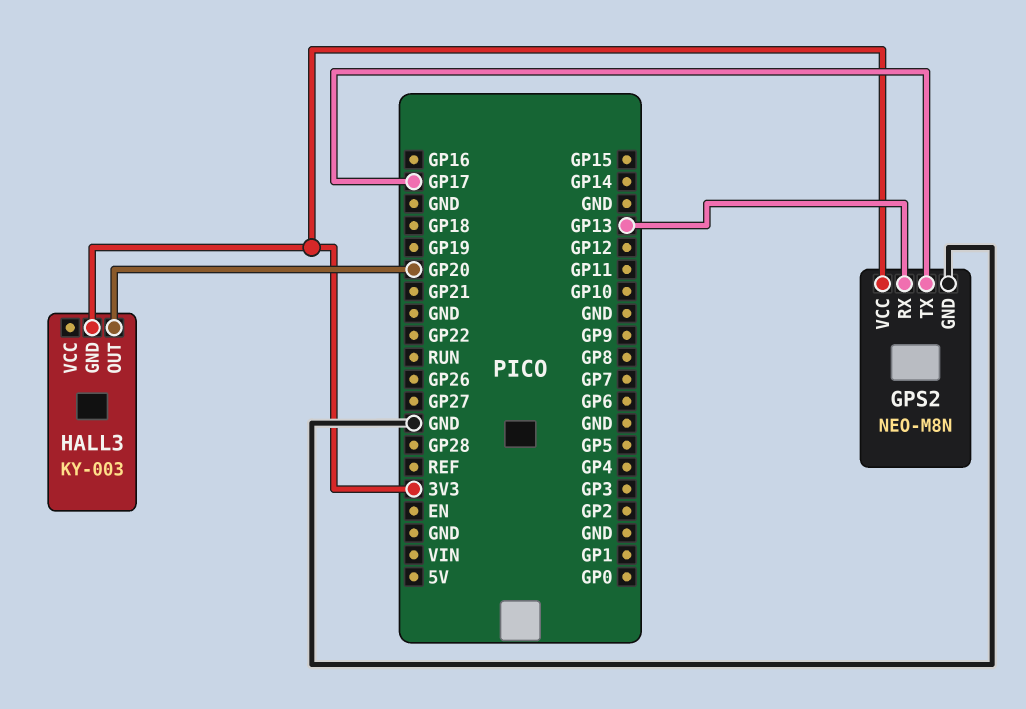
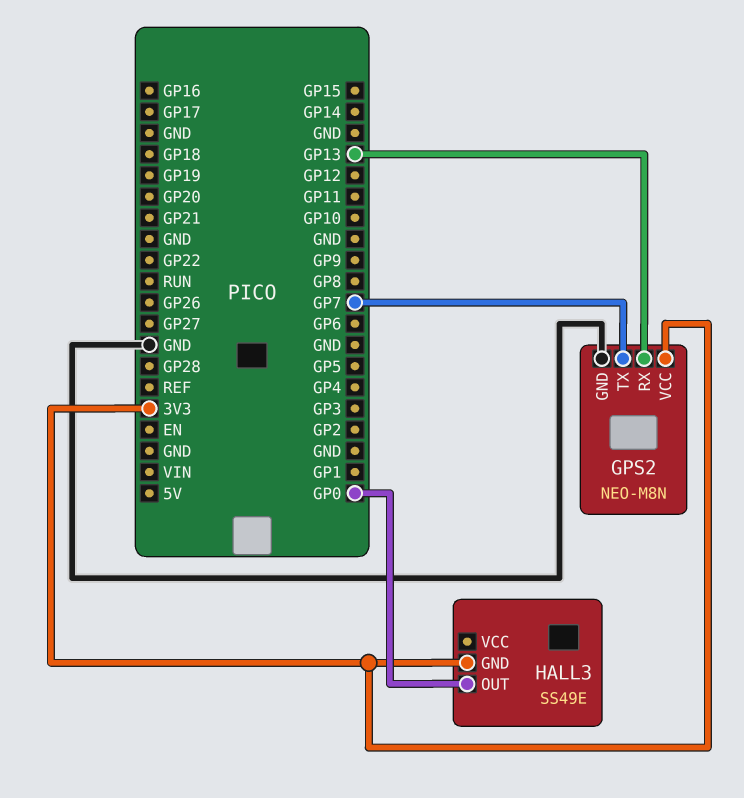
GPS2 pin TX: GP17 -> GP7
HALL3: KY-003 -> SS49E
HALL3 pin OUT: GP20 -> GP0

